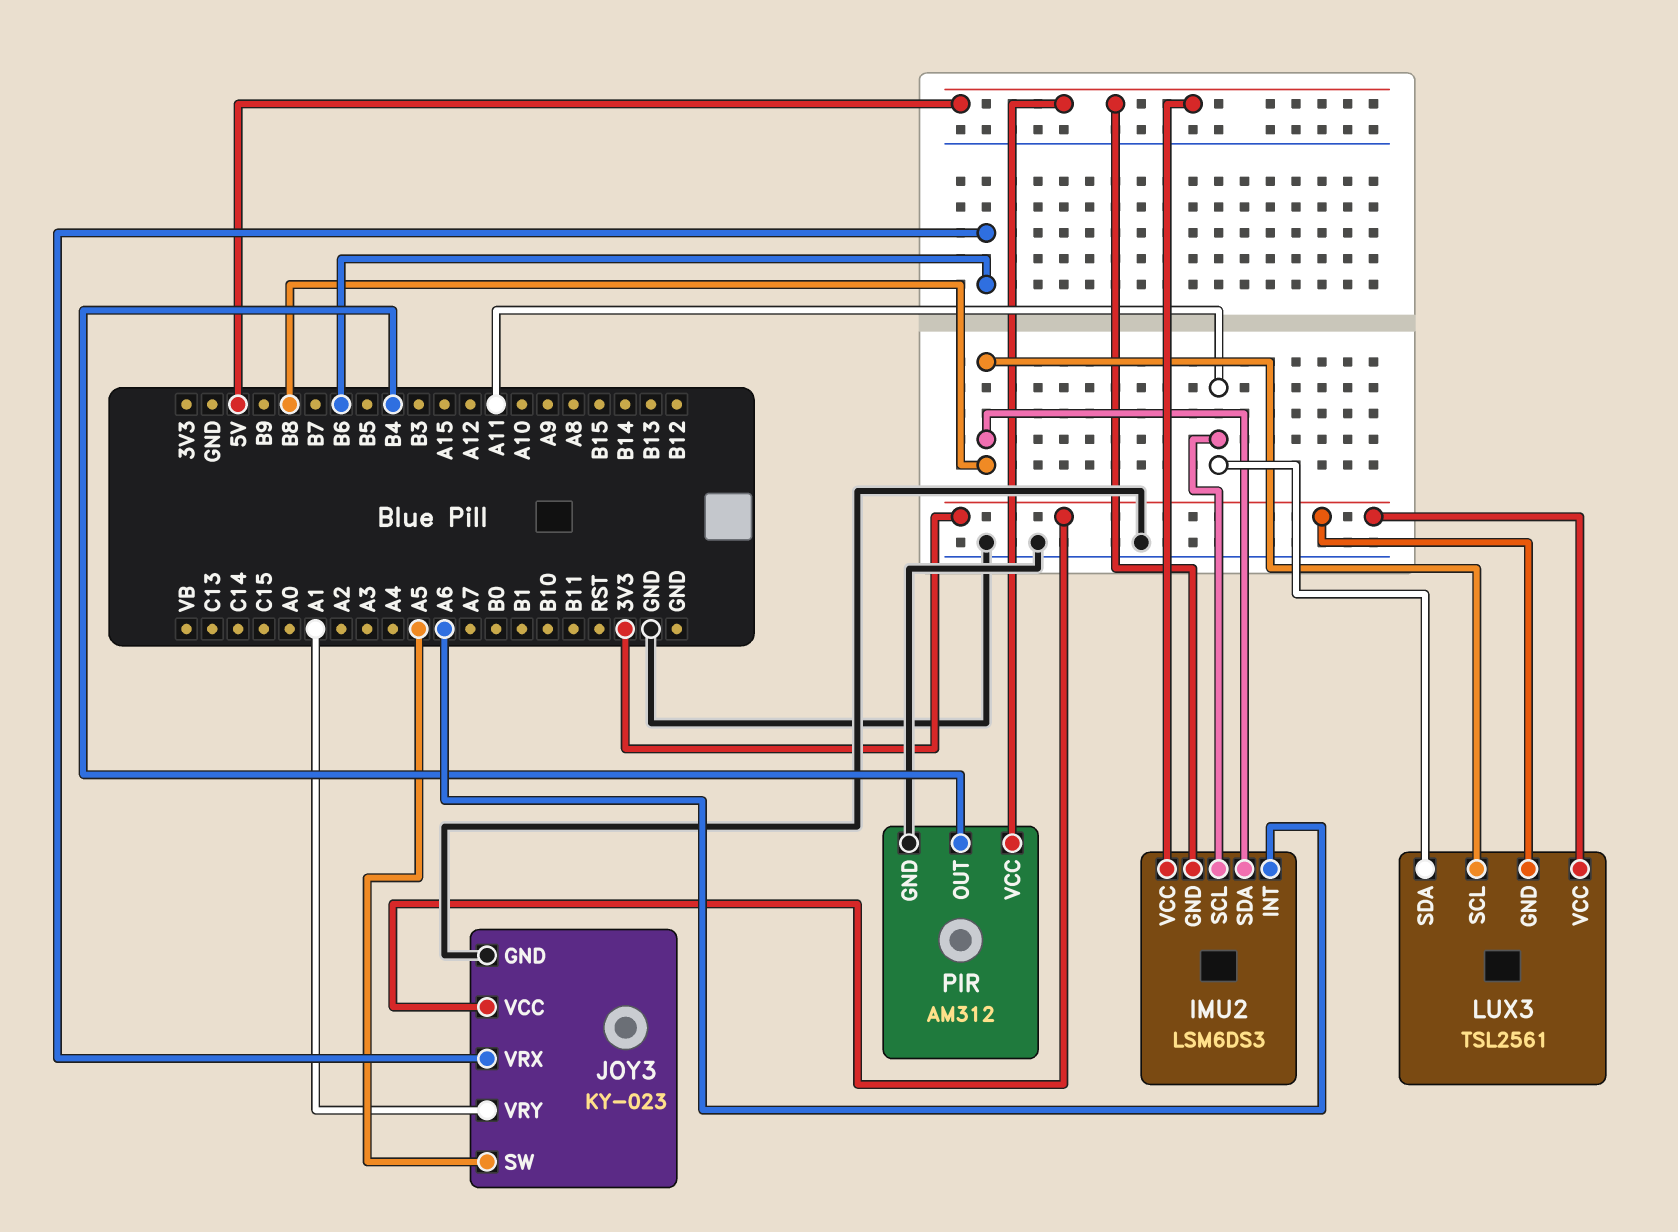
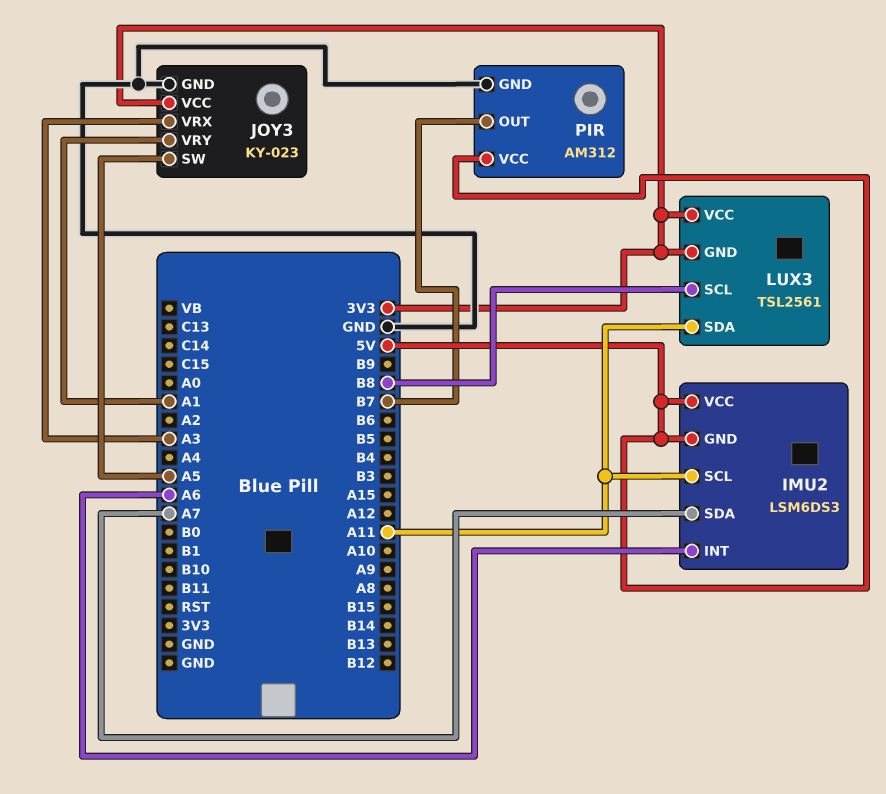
IMU2 pin SDA: B8 -> A7
JOY3 pin VRX: B6 -> A3
PIR pin OUT: B4 -> B7

